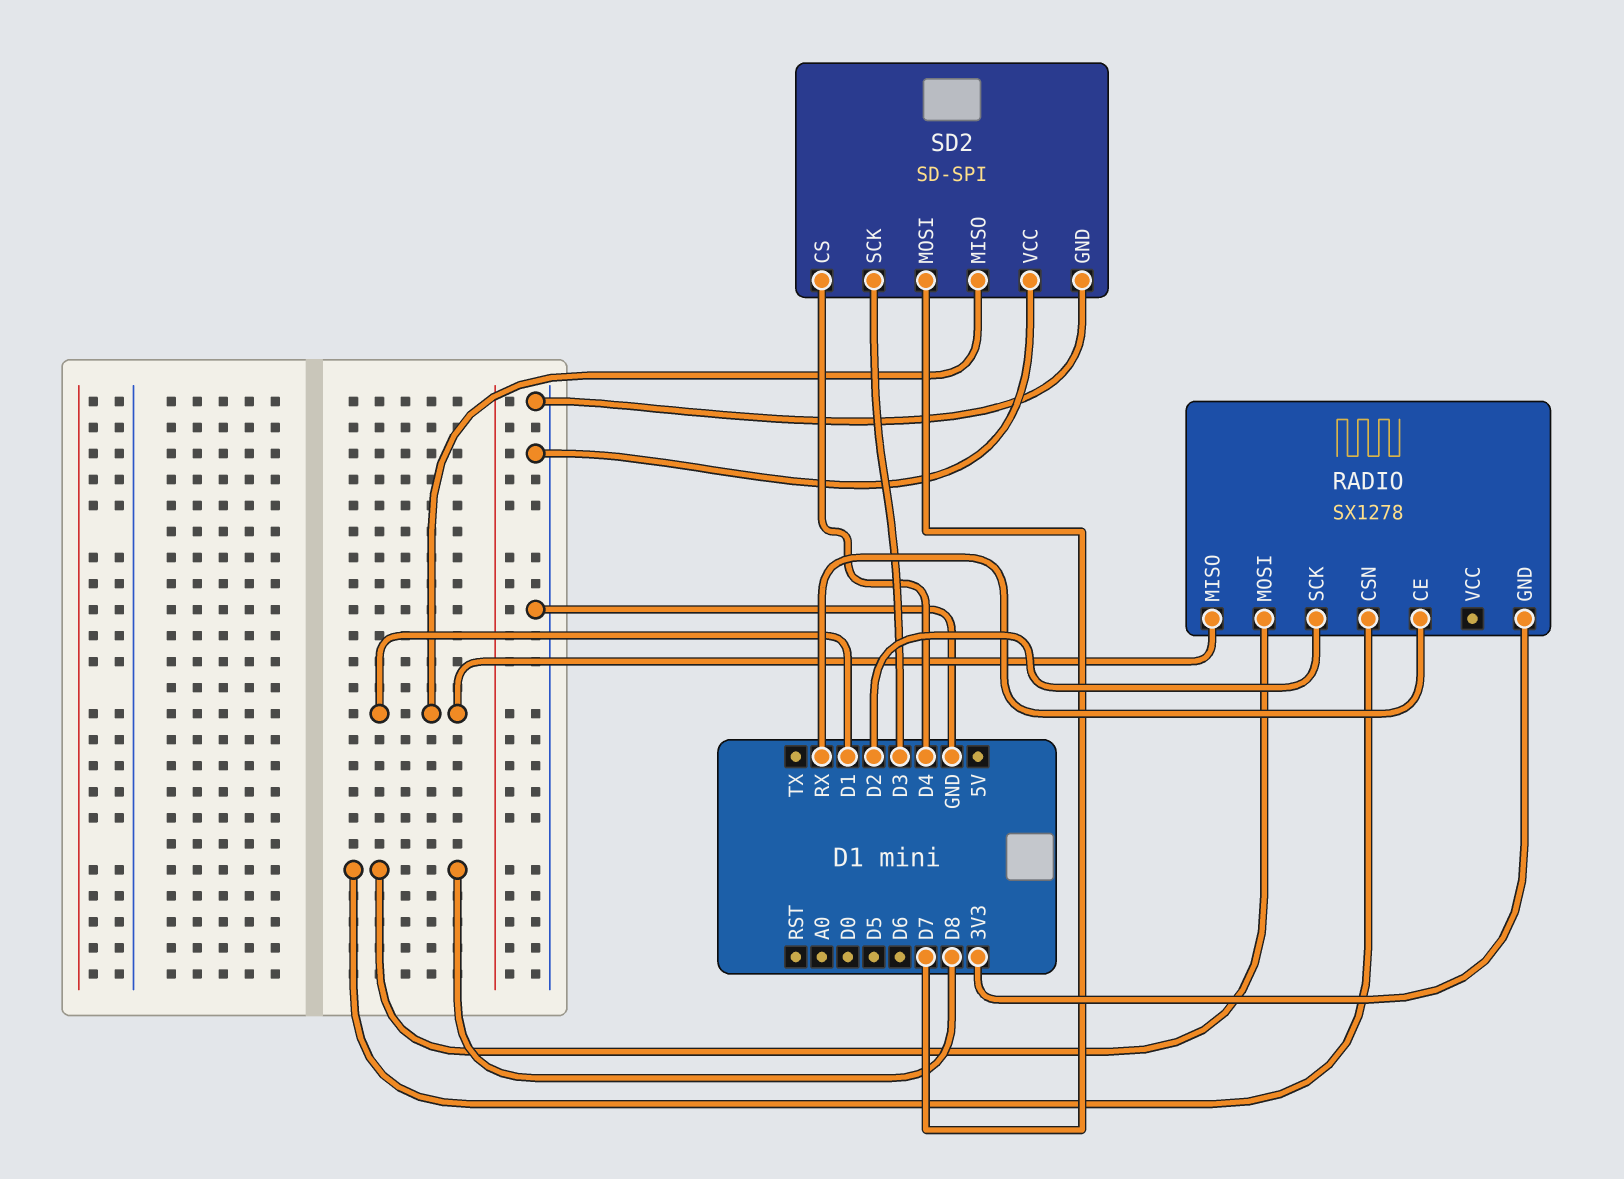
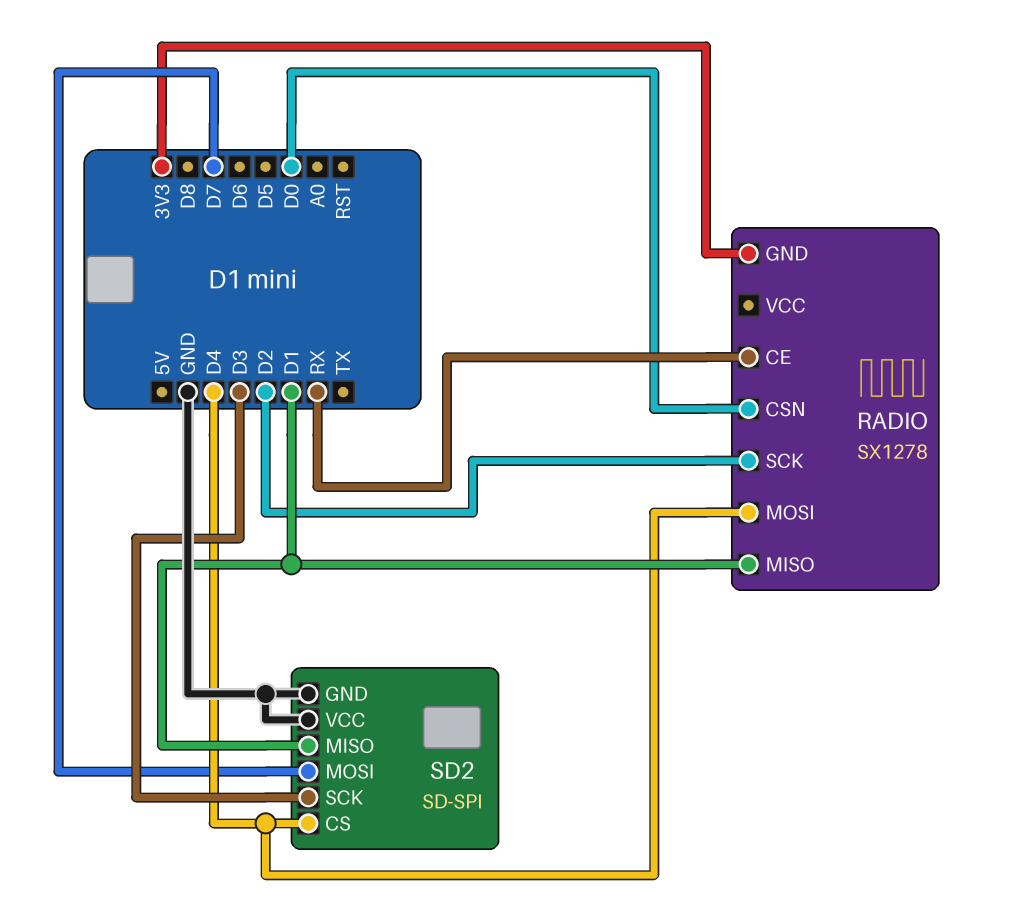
RADIO pin CSN: D8 -> D0
RADIO pin MOSI: D8 -> D4

